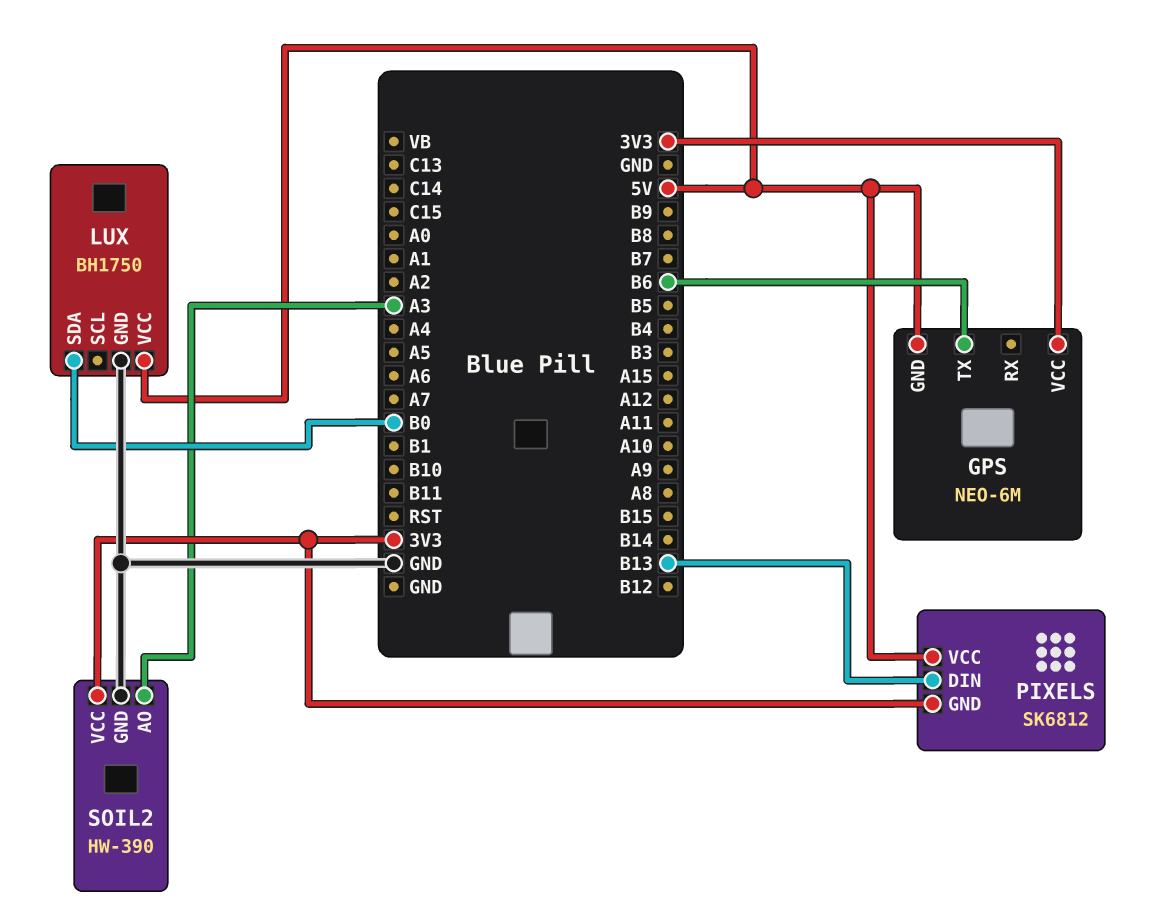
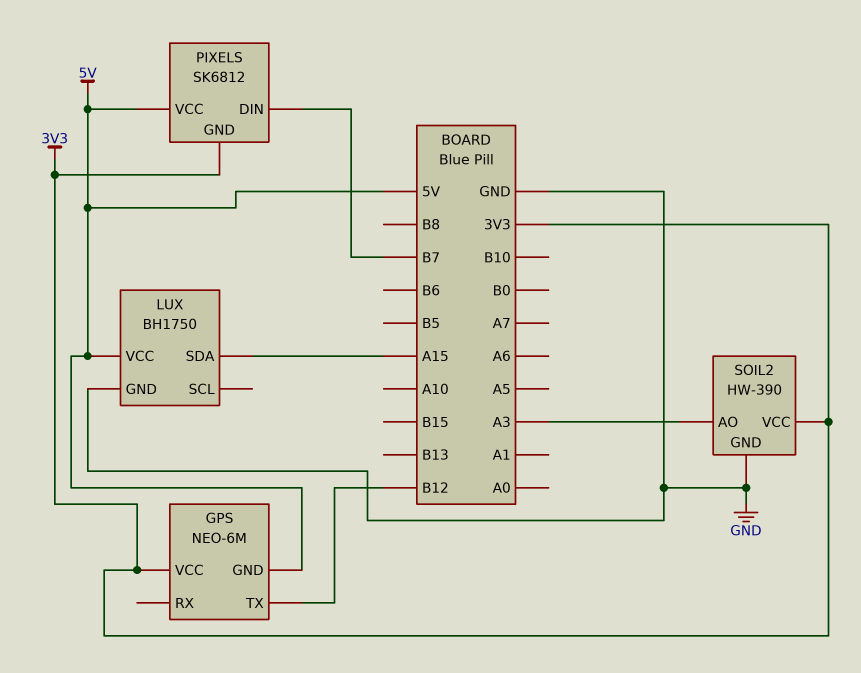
GPS pin TX: B6 -> B12
LUX pin SDA: B0 -> A15
PIXELS pin DIN: B13 -> B7

